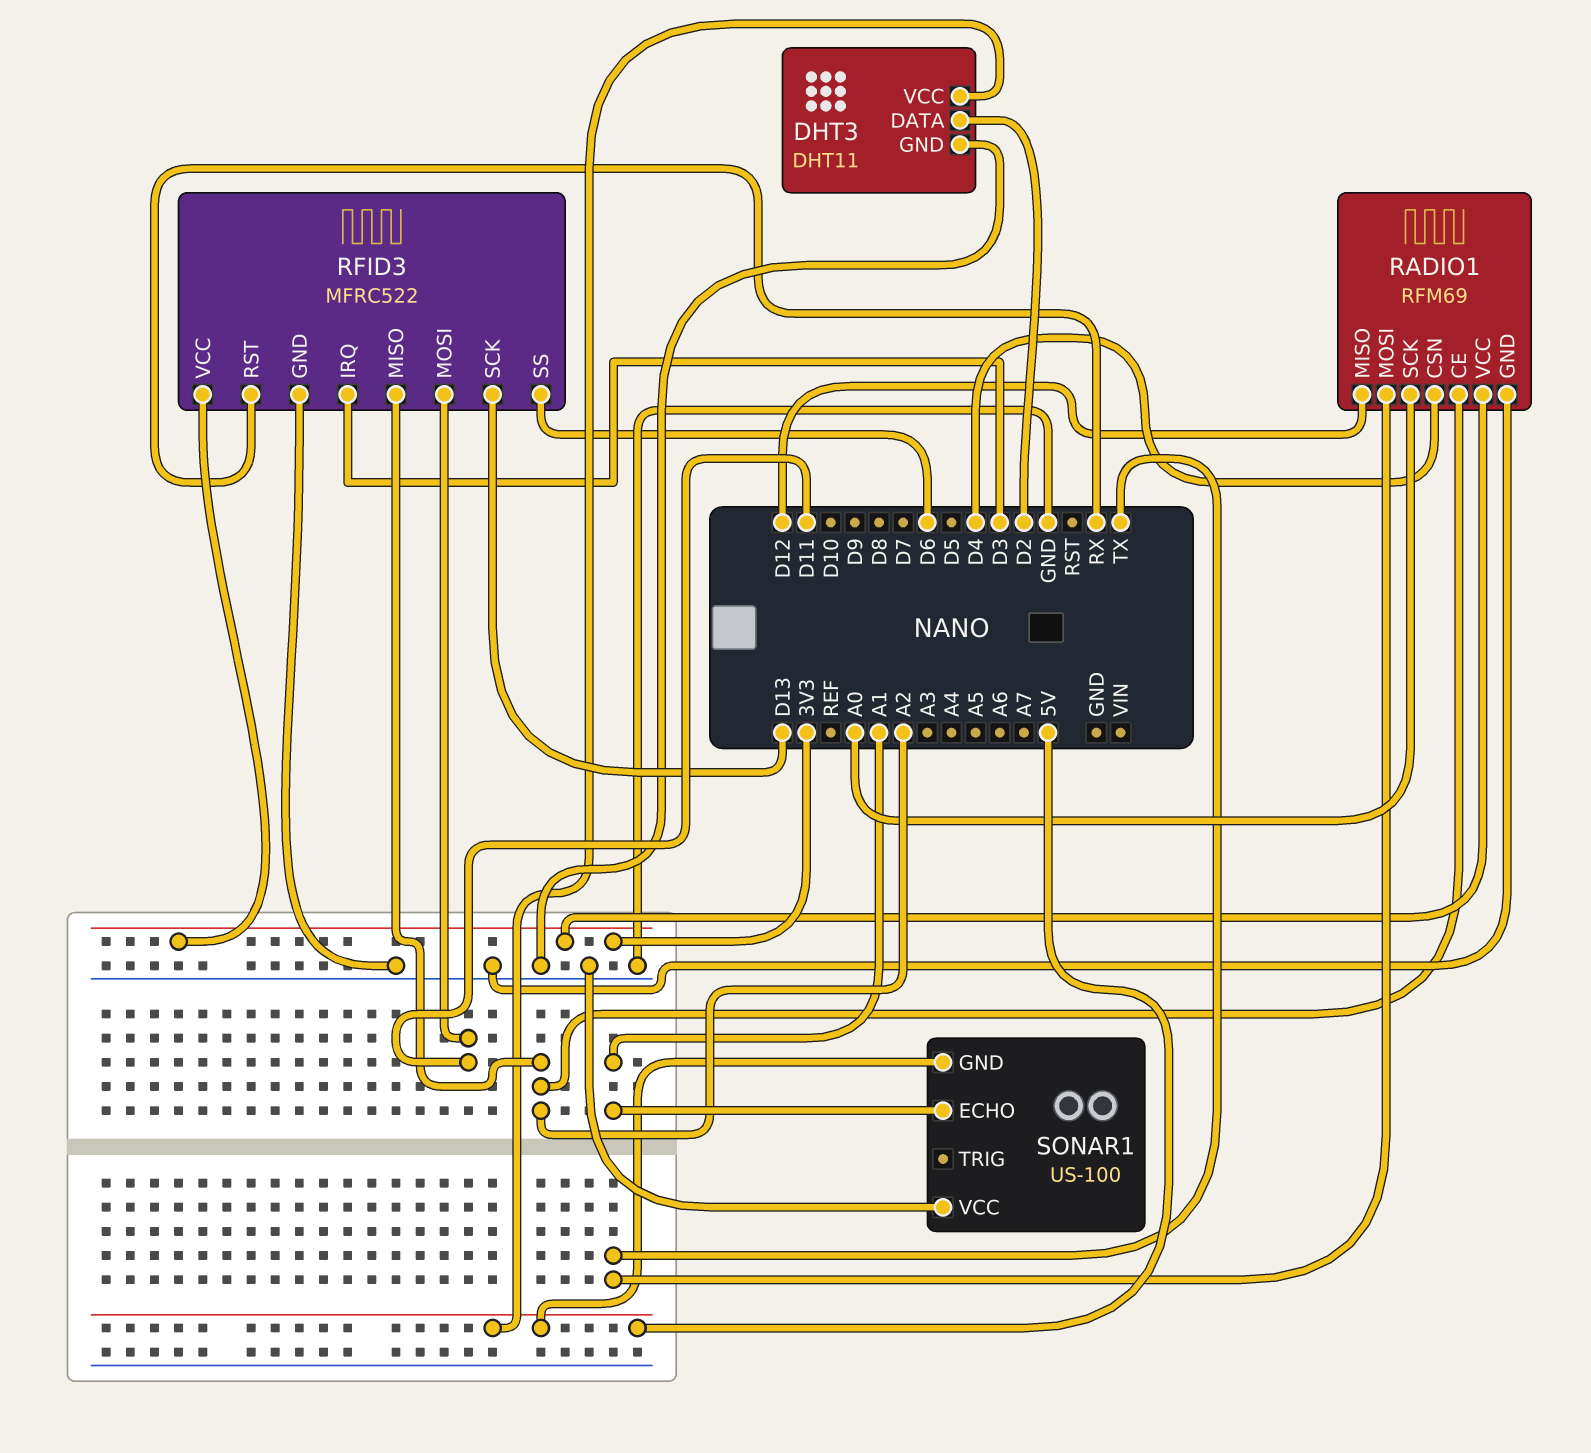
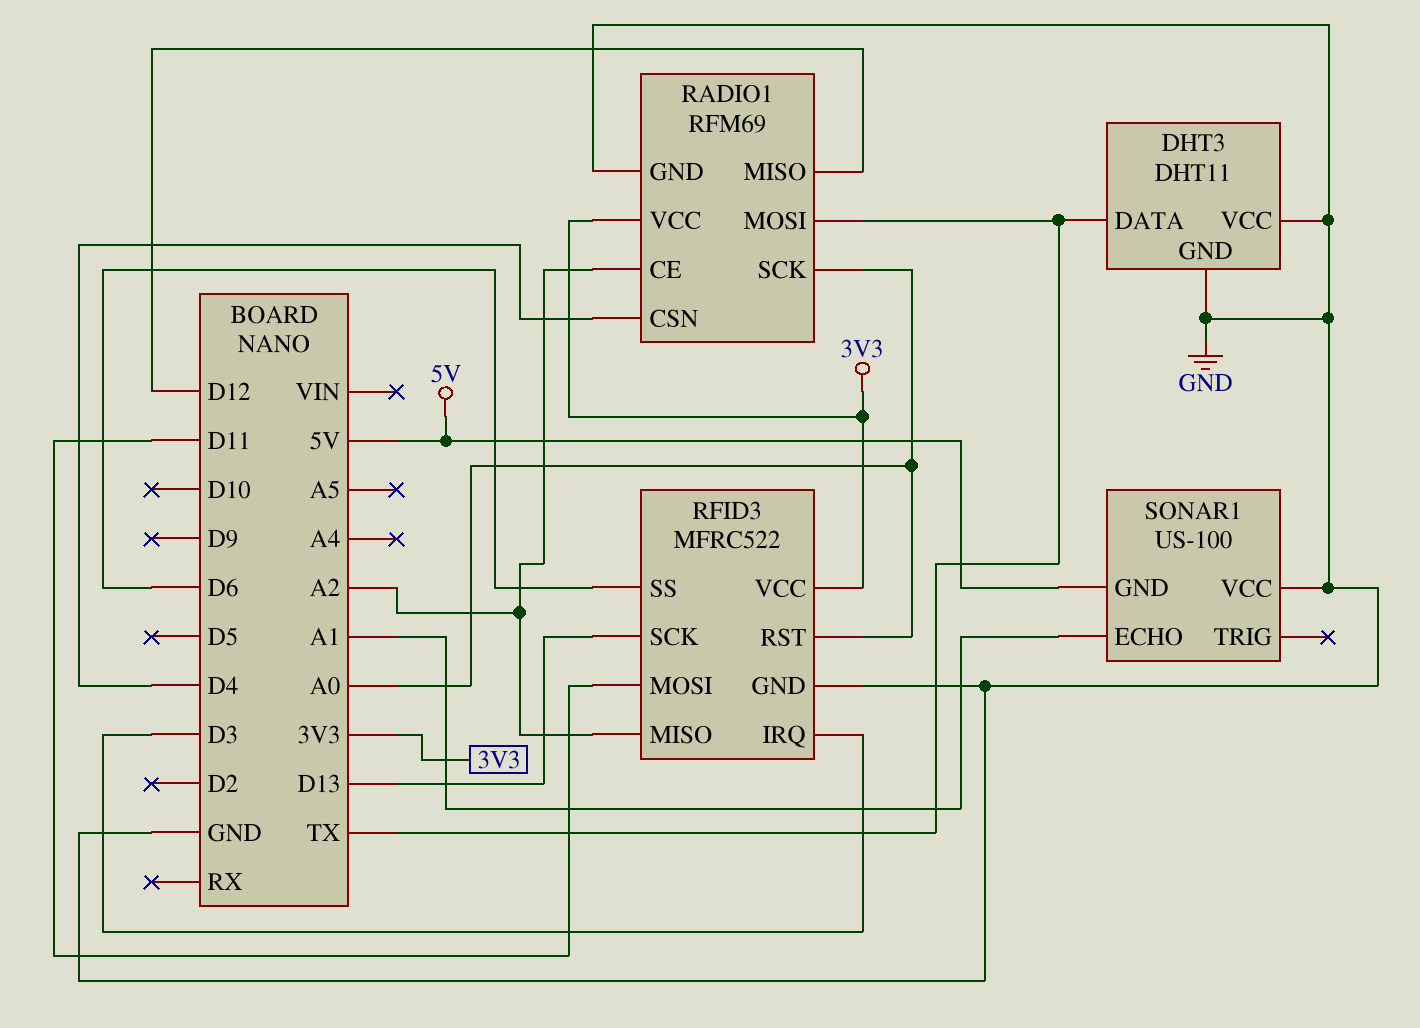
DHT3 pin DATA: D2 -> TX
DHT3 pin VCC: 5V -> GND
RFID3 pin RST: RX -> A0

